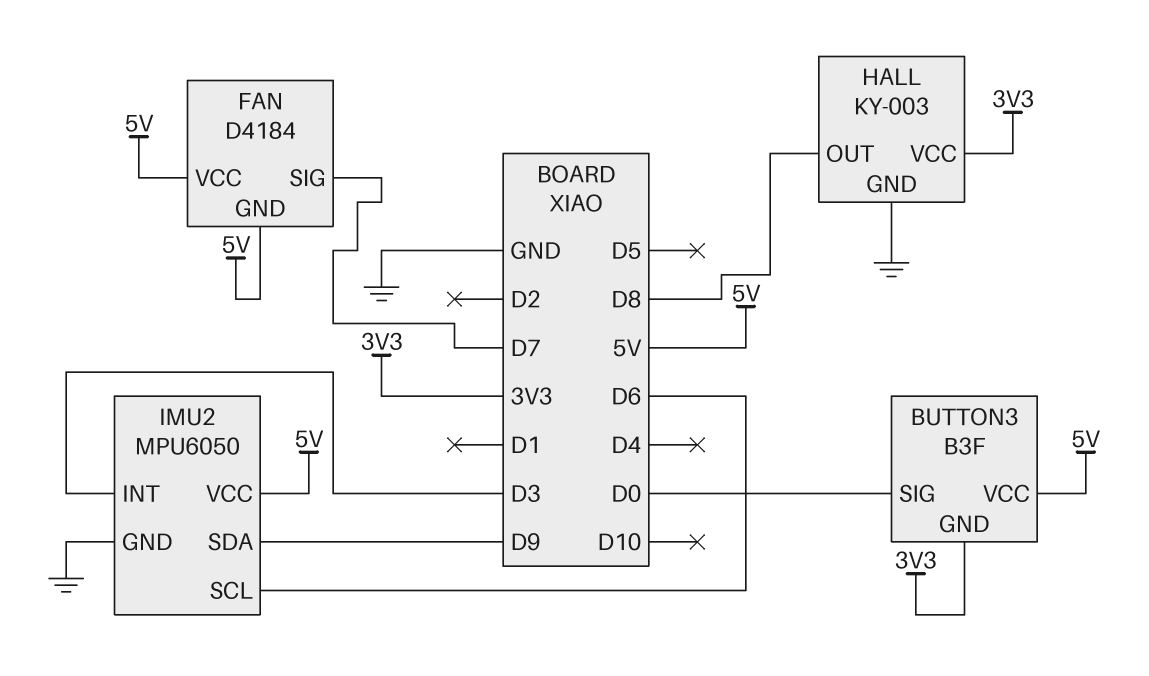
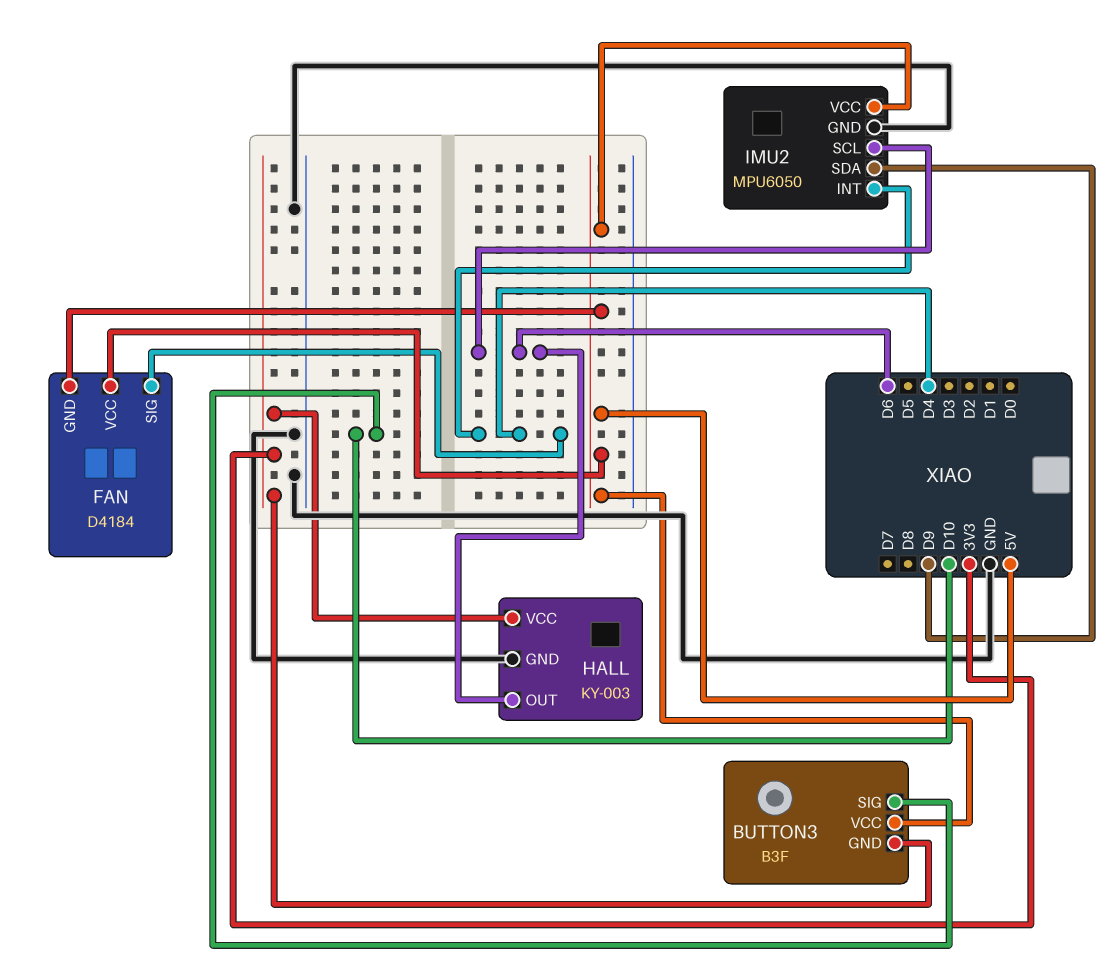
BUTTON3 pin SIG: D0 -> D10
FAN pin SIG: D7 -> D4
HALL pin OUT: D8 -> D6
IMU2 pin INT: D3 -> D4

